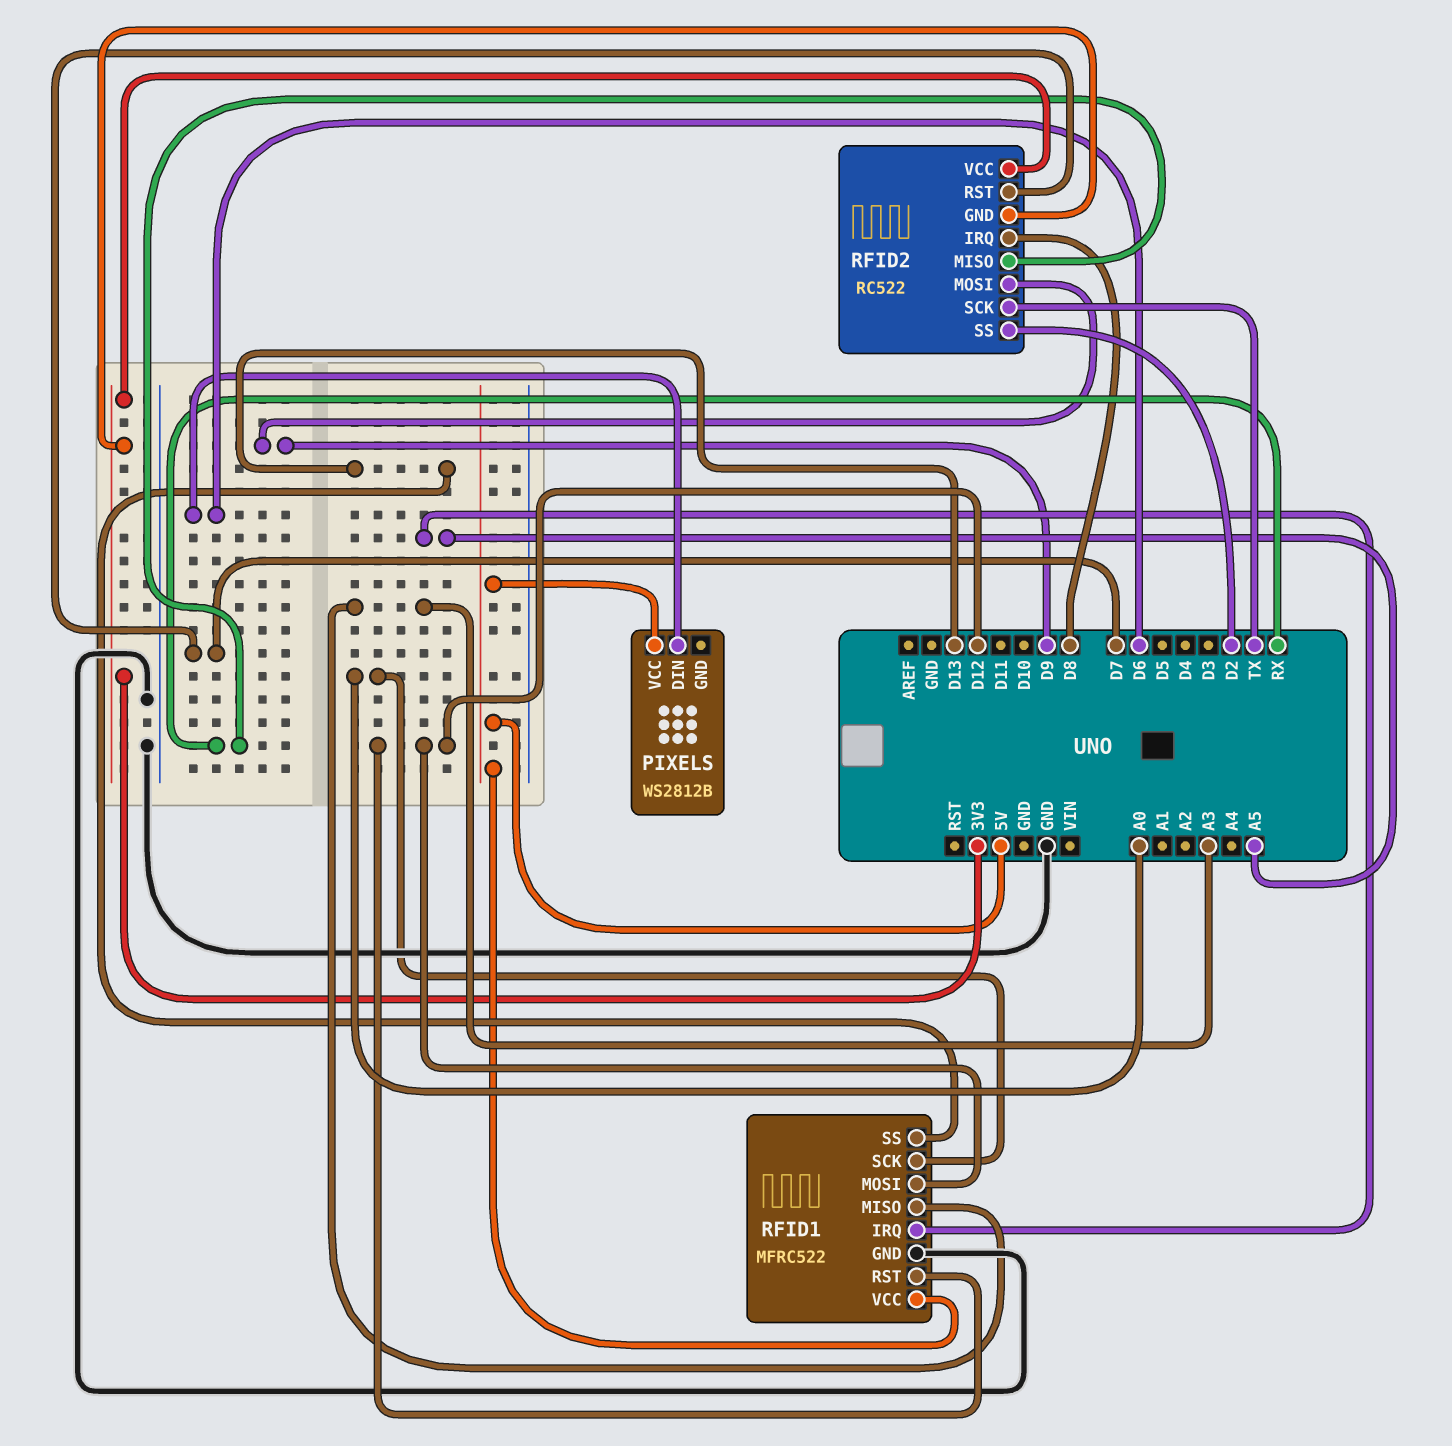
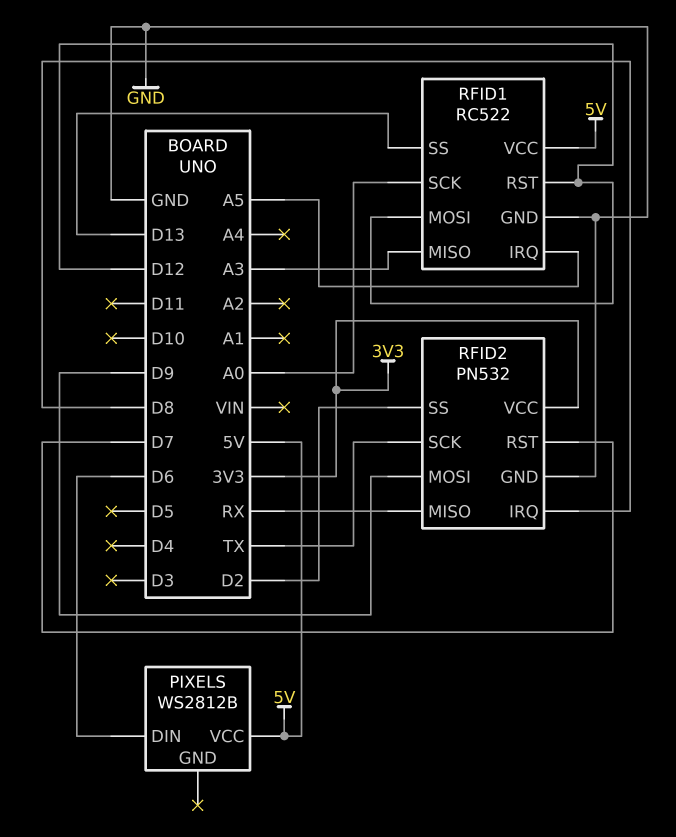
RFID1: MFRC522 -> RC522
RFID2: RC522 -> PN532
RFID2 pin GND: 3V3 -> GND

